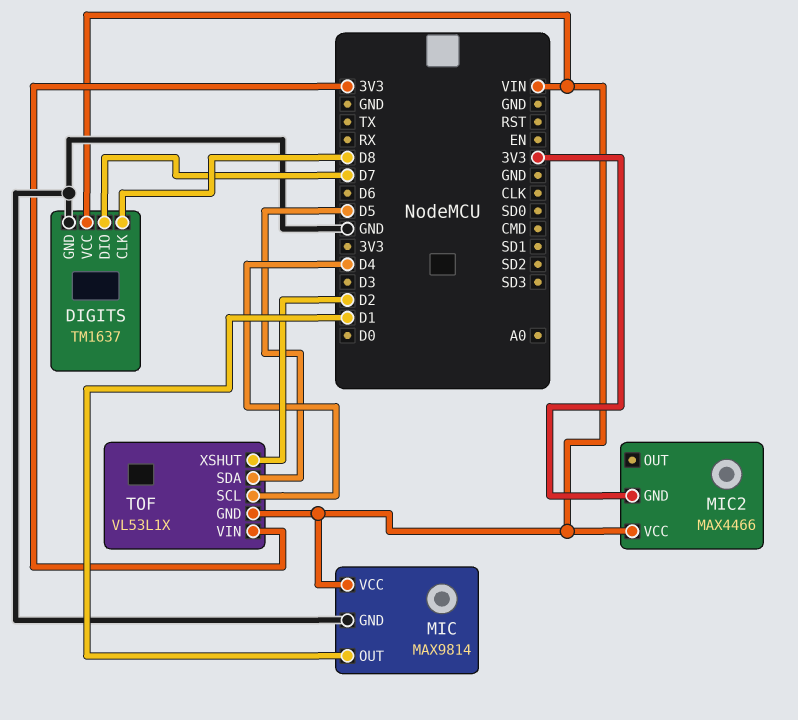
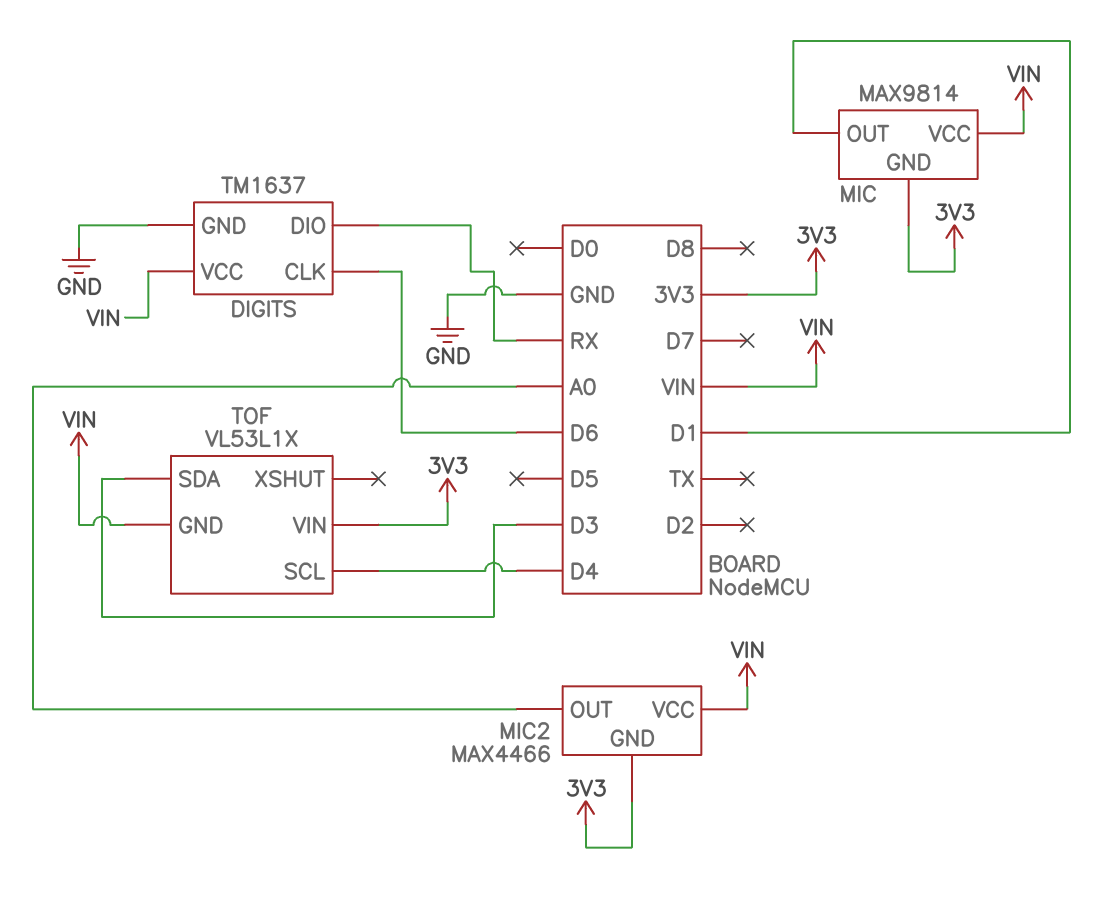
DIGITS pin CLK: D8 -> D6
DIGITS pin DIO: D7 -> RX
MIC pin GND: GND -> 3V3
MIC2 pin OUT: none -> A0
TOF pin SDA: D5 -> D3
TOF pin XSHUT: D2 -> none

